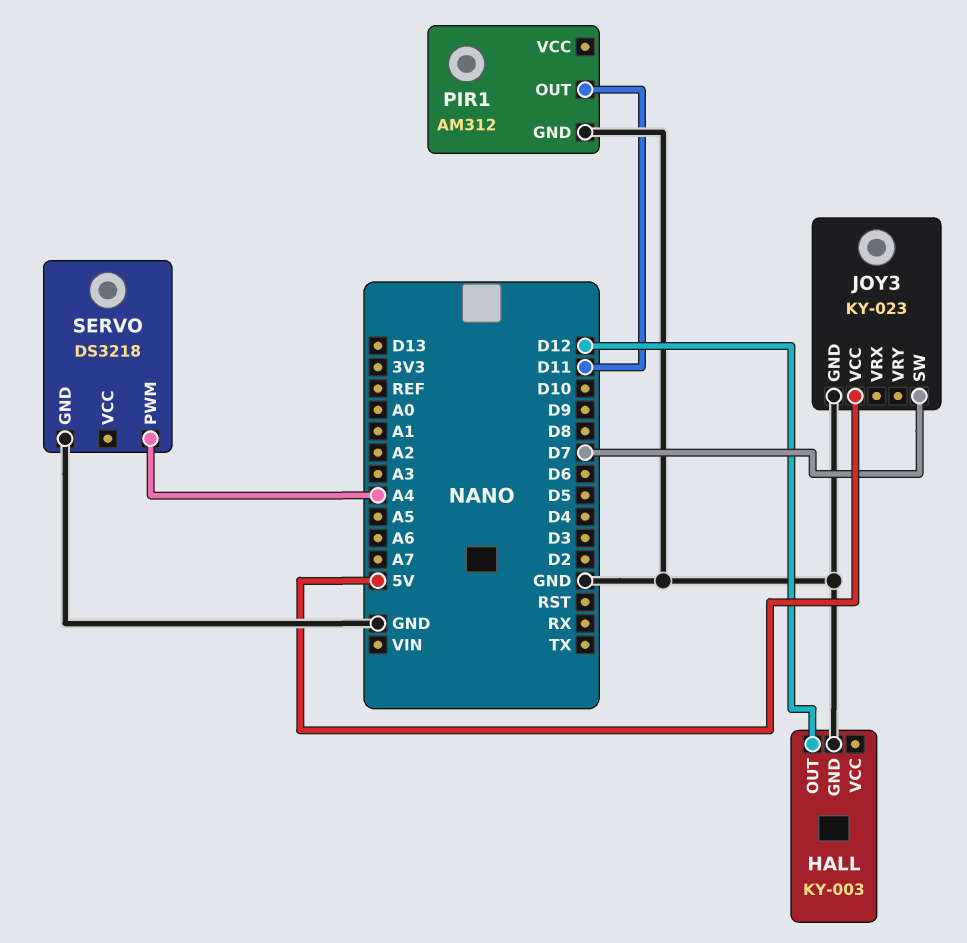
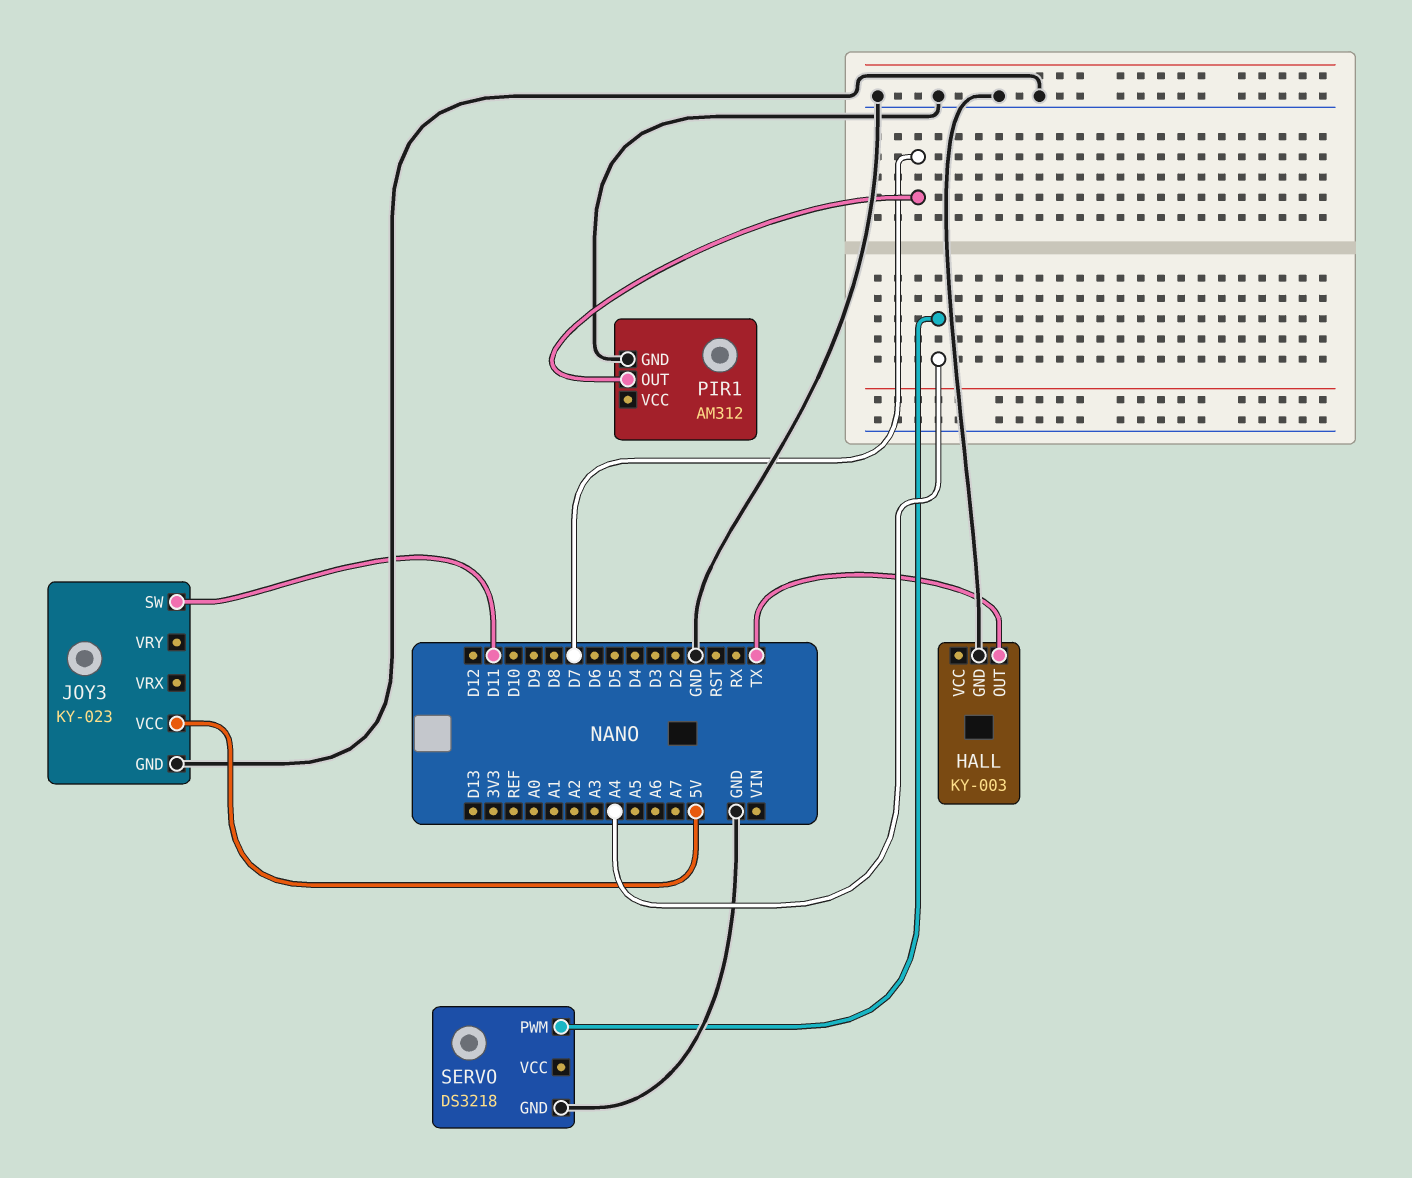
HALL pin OUT: D12 -> TX
JOY3 pin SW: D7 -> D11
PIR1 pin OUT: D11 -> D7

